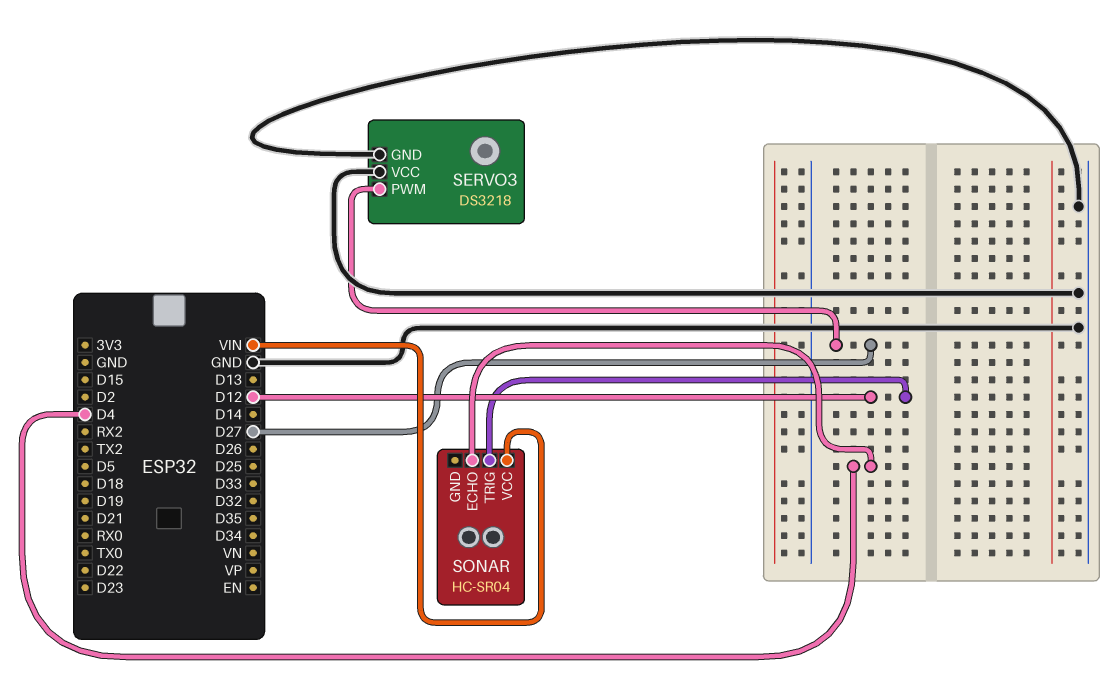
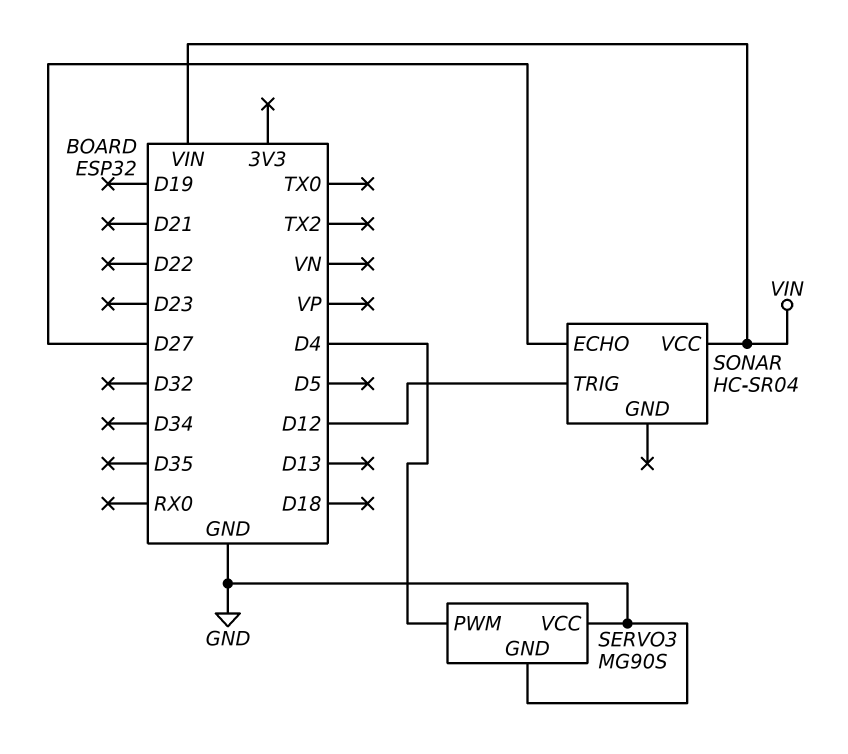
SERVO3: DS3218 -> MG90S
SERVO3 pin PWM: D27 -> D4
SONAR pin ECHO: D4 -> D27

